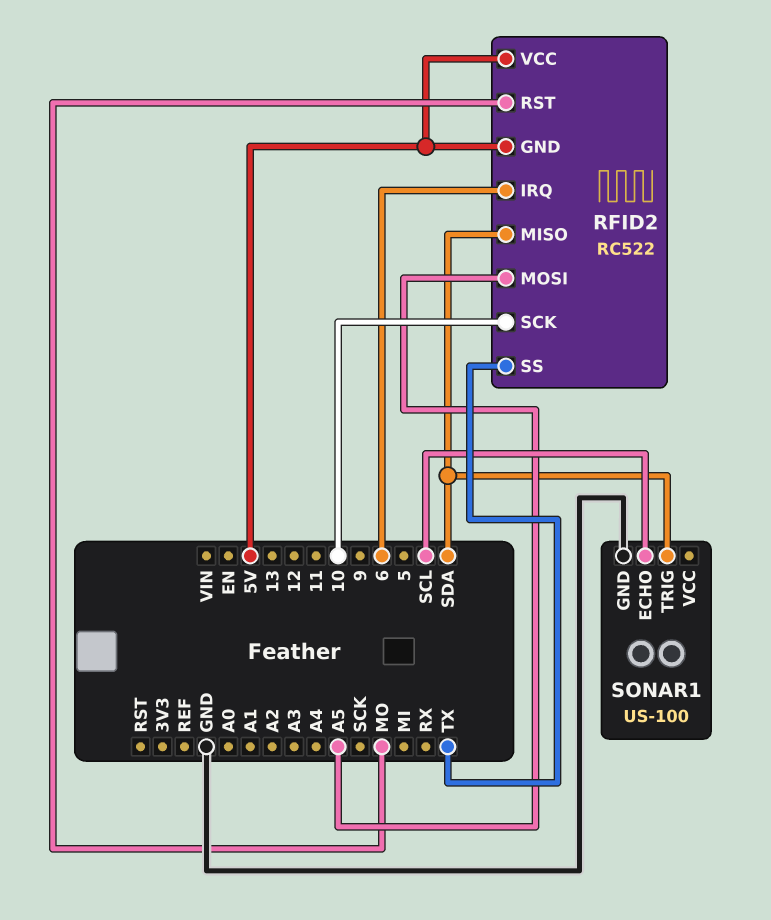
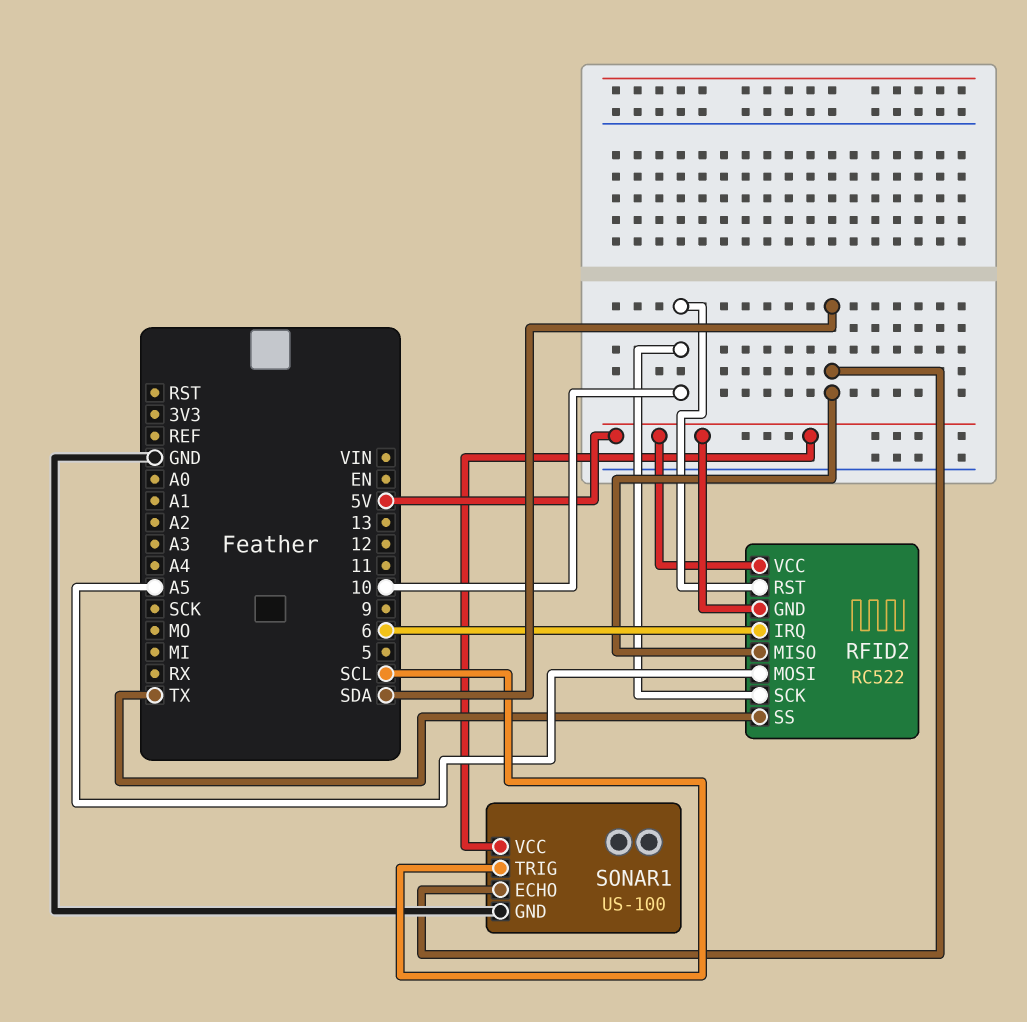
RFID2 pin RST: MO -> 10
SONAR1 pin ECHO: SCL -> SDA
SONAR1 pin TRIG: SDA -> SCL
SONAR1 pin VCC: none -> 5V

